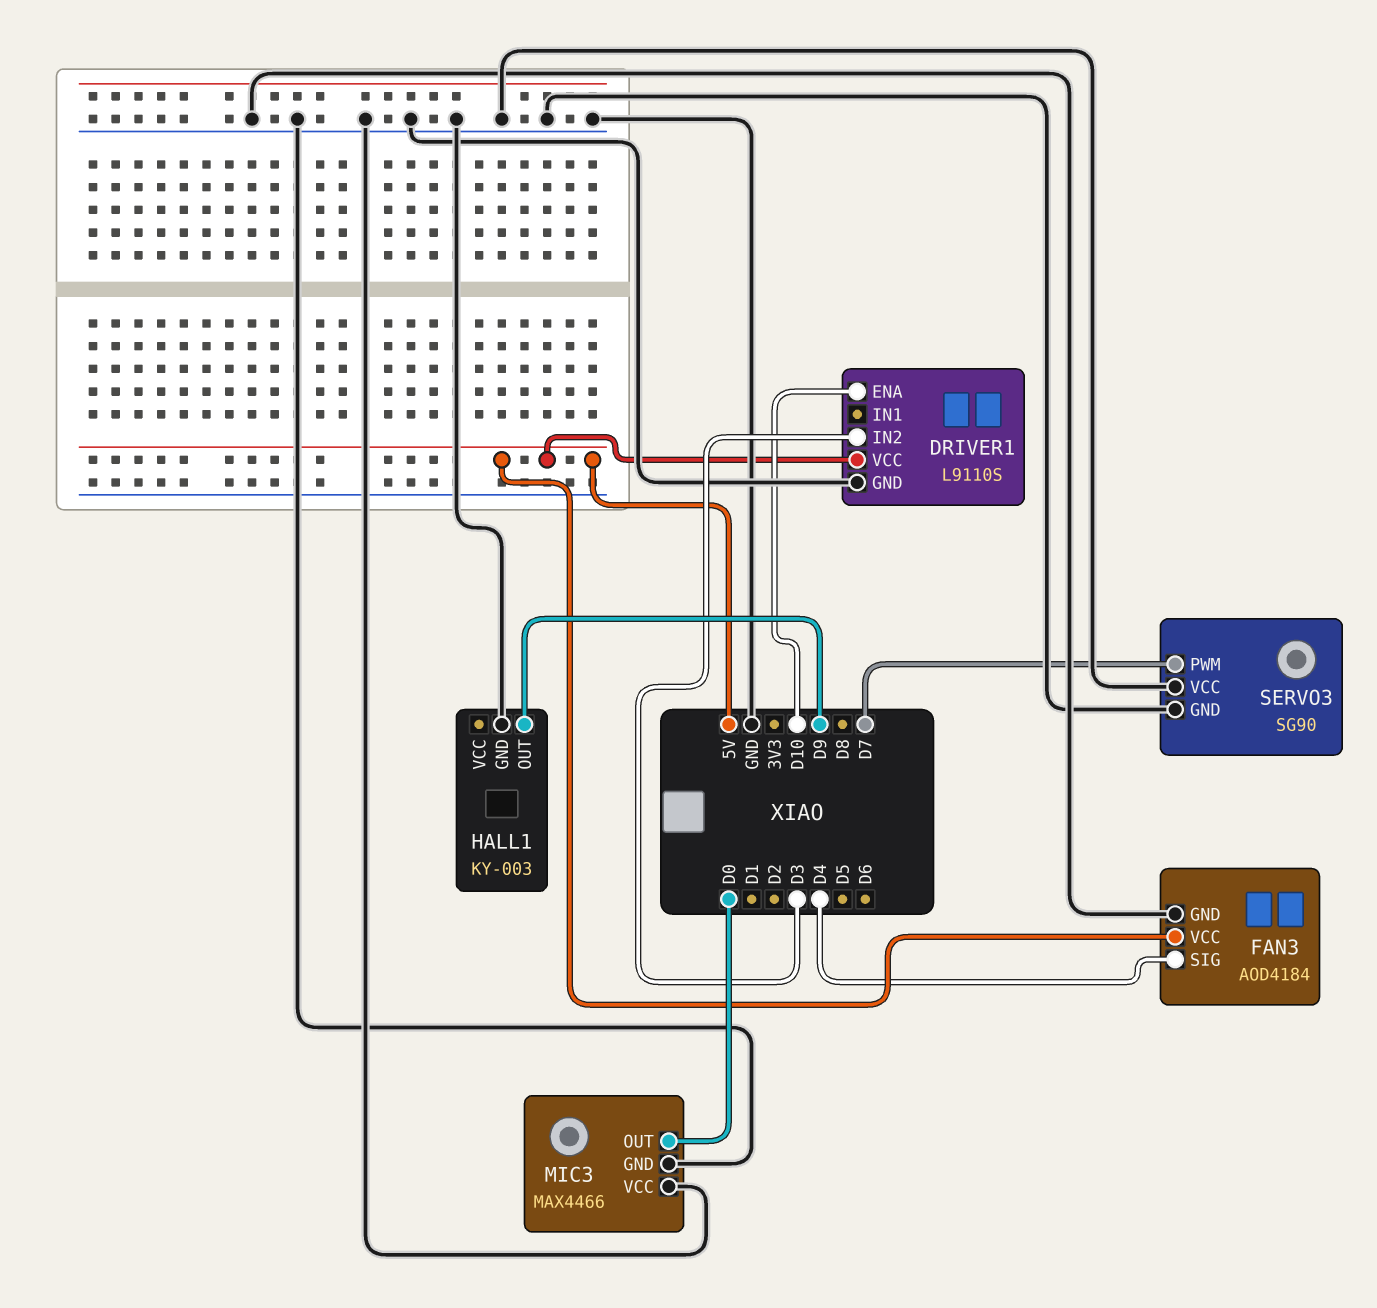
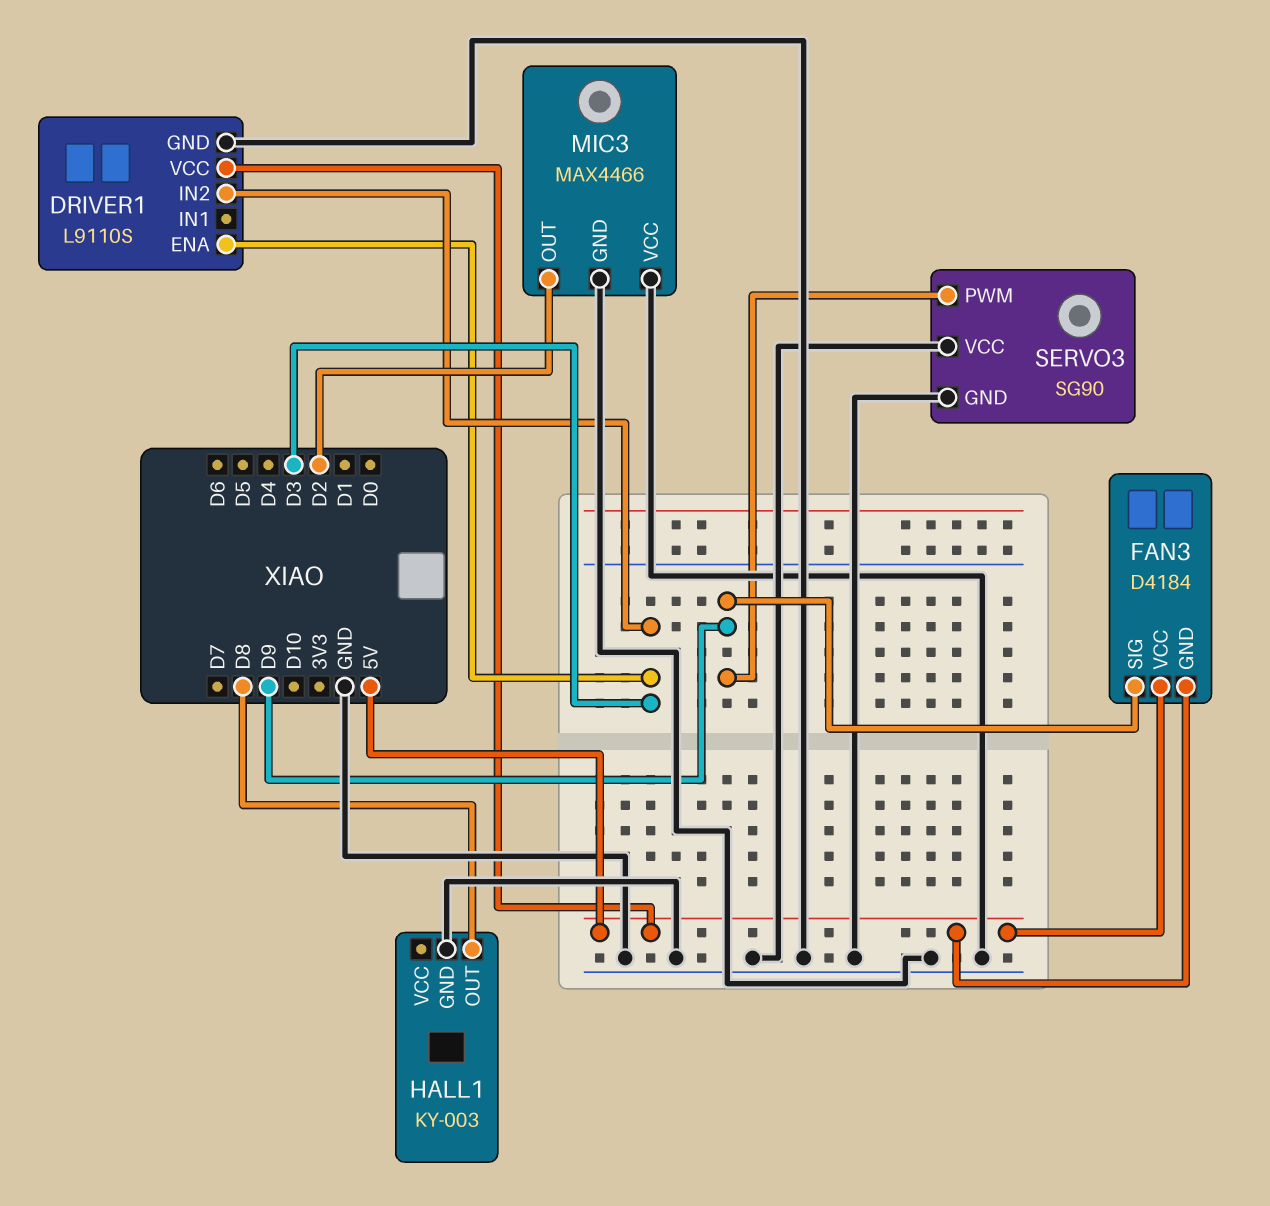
DRIVER1 pin ENA: D10 -> D3
FAN3: AOD4184 -> D4184
FAN3 pin GND: GND -> 5V
FAN3 pin SIG: D4 -> D9
HALL1 pin OUT: D9 -> D8
MIC3 pin OUT: D0 -> D2
SERVO3 pin PWM: D7 -> D9

